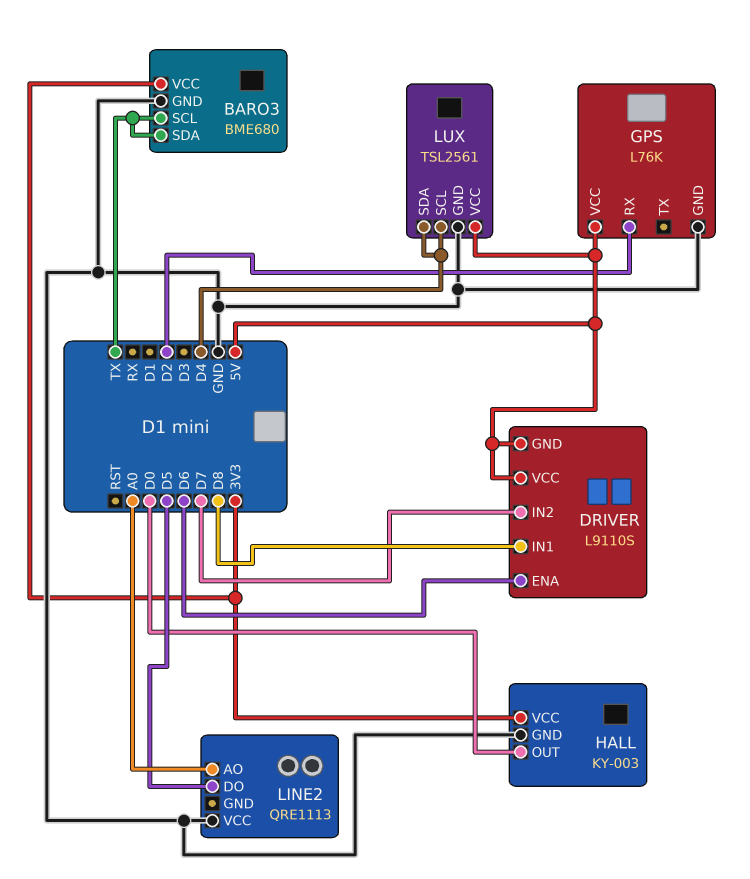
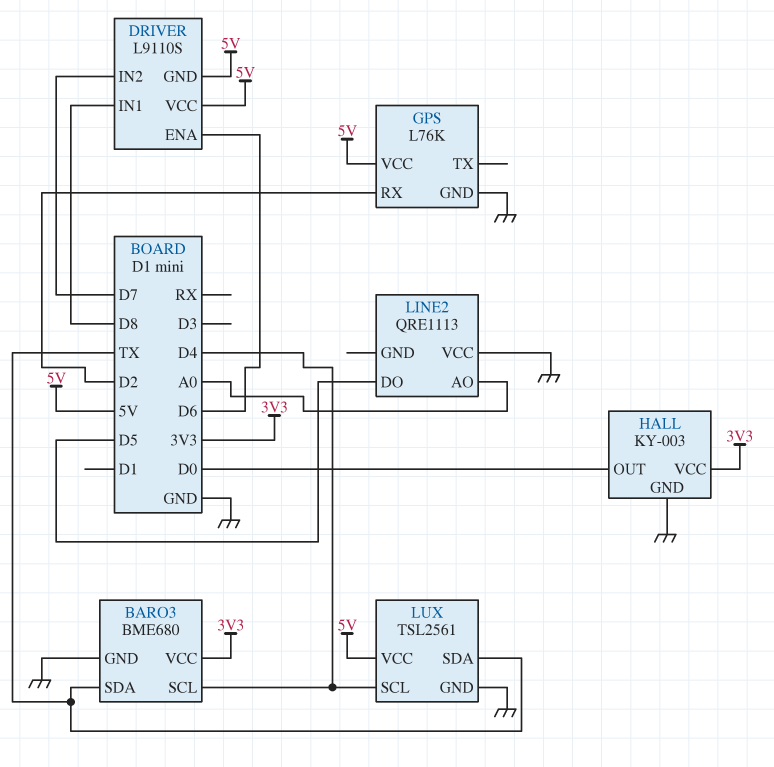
BARO3 pin SCL: TX -> D4
LUX pin SDA: D4 -> TX

